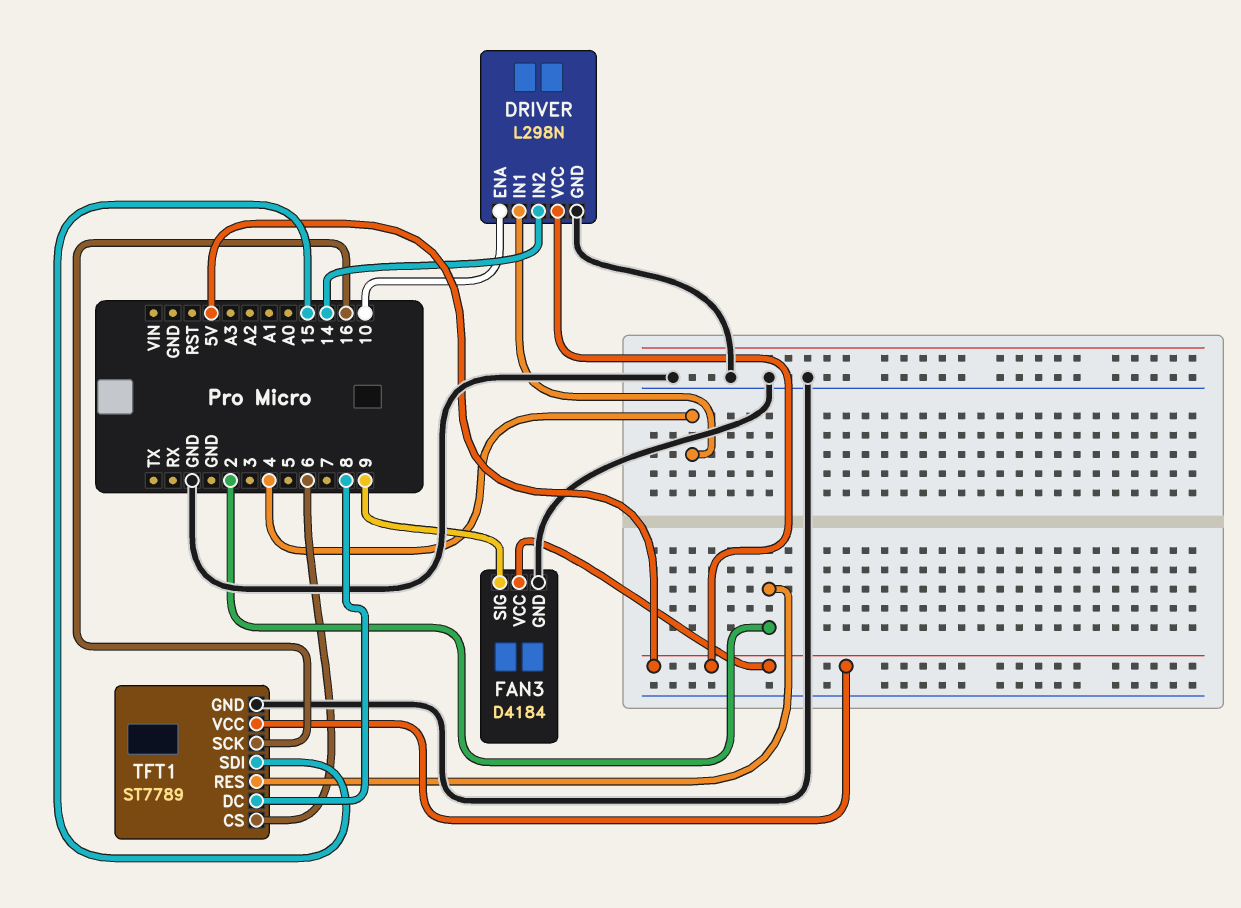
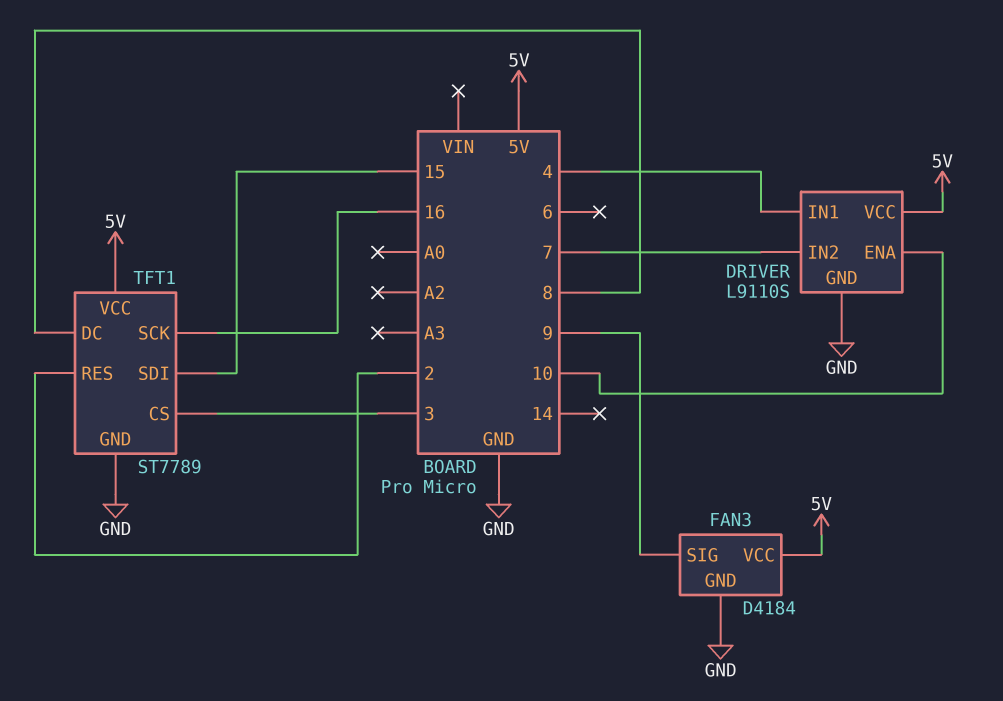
DRIVER: L298N -> L9110S
DRIVER pin IN2: 14 -> 7
TFT1 pin CS: 6 -> 3

